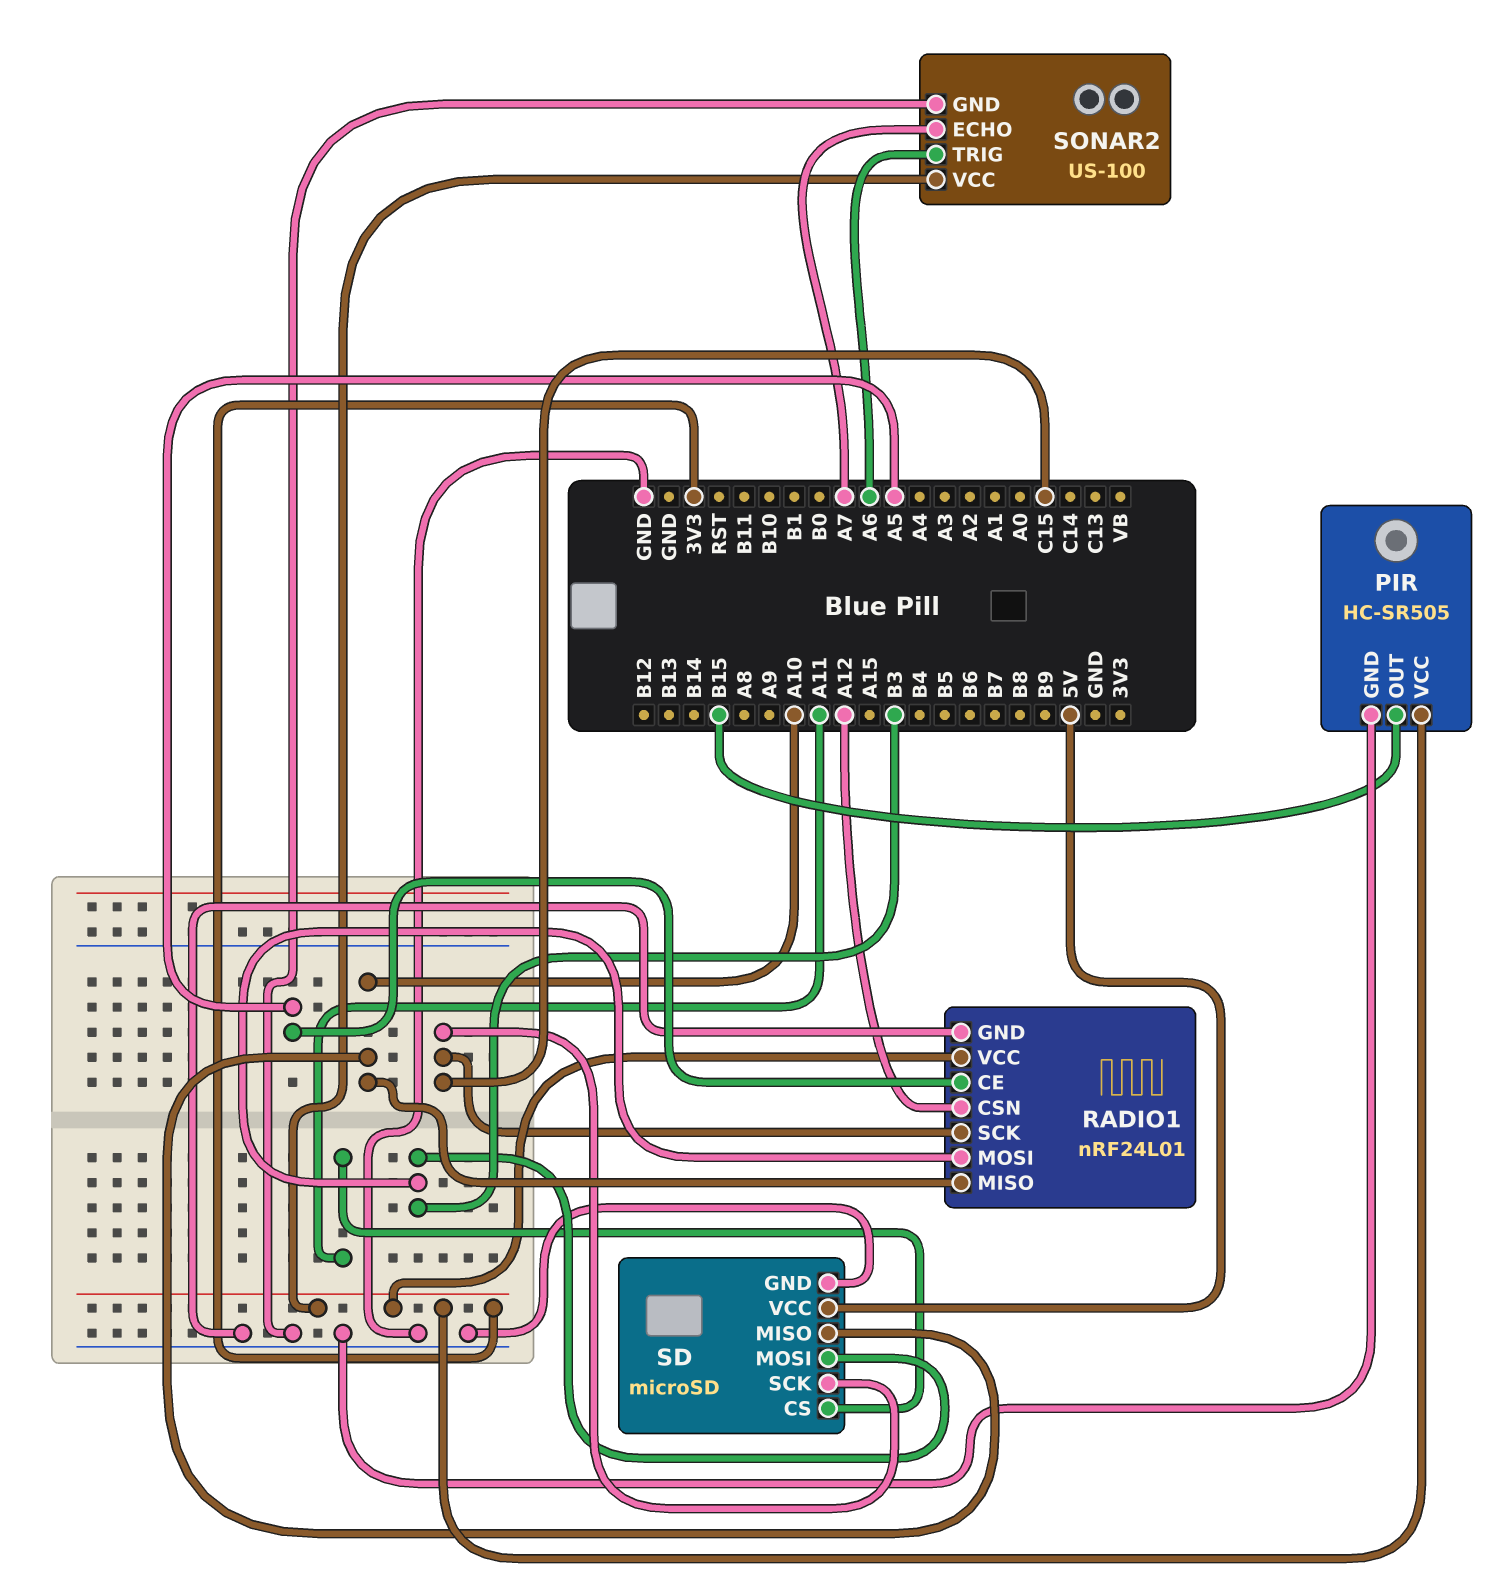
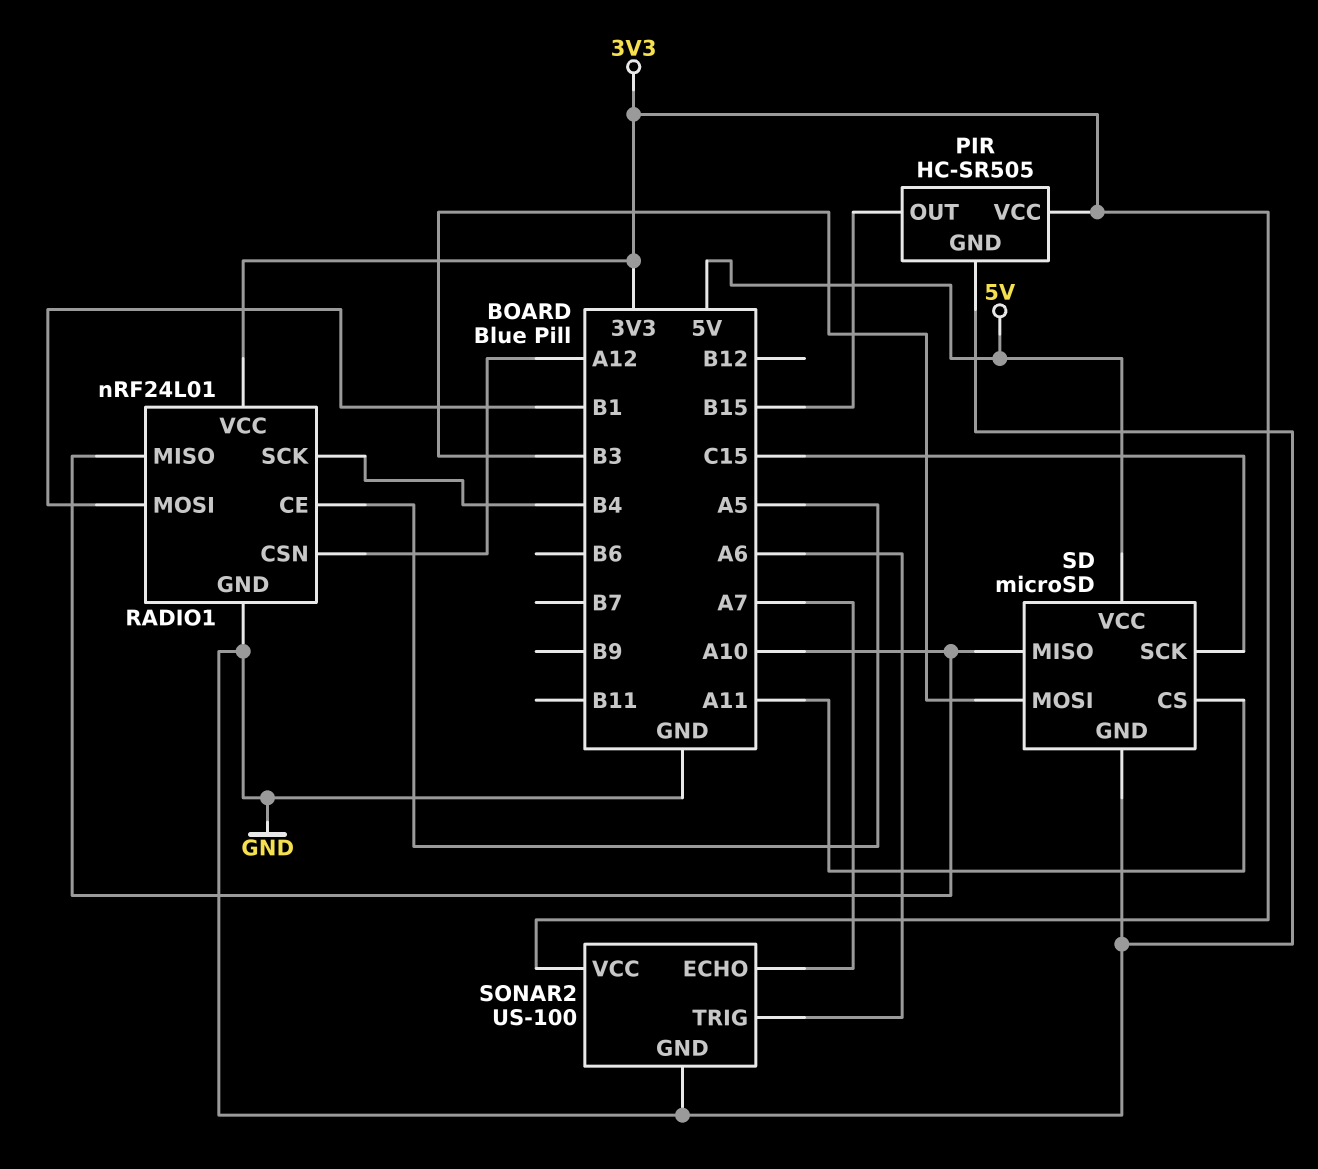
RADIO1 pin MOSI: B3 -> B1
RADIO1 pin SCK: C15 -> B4

